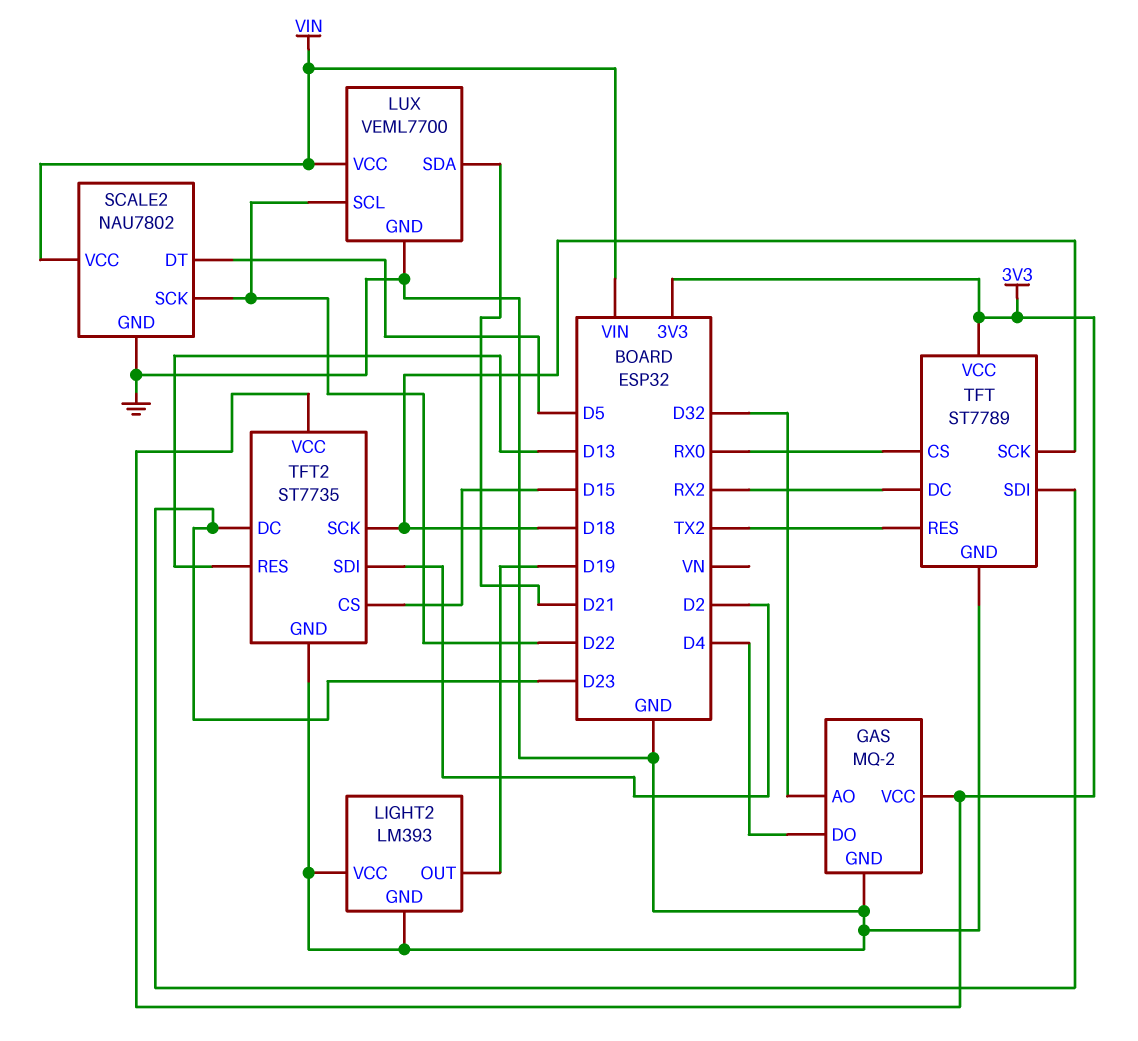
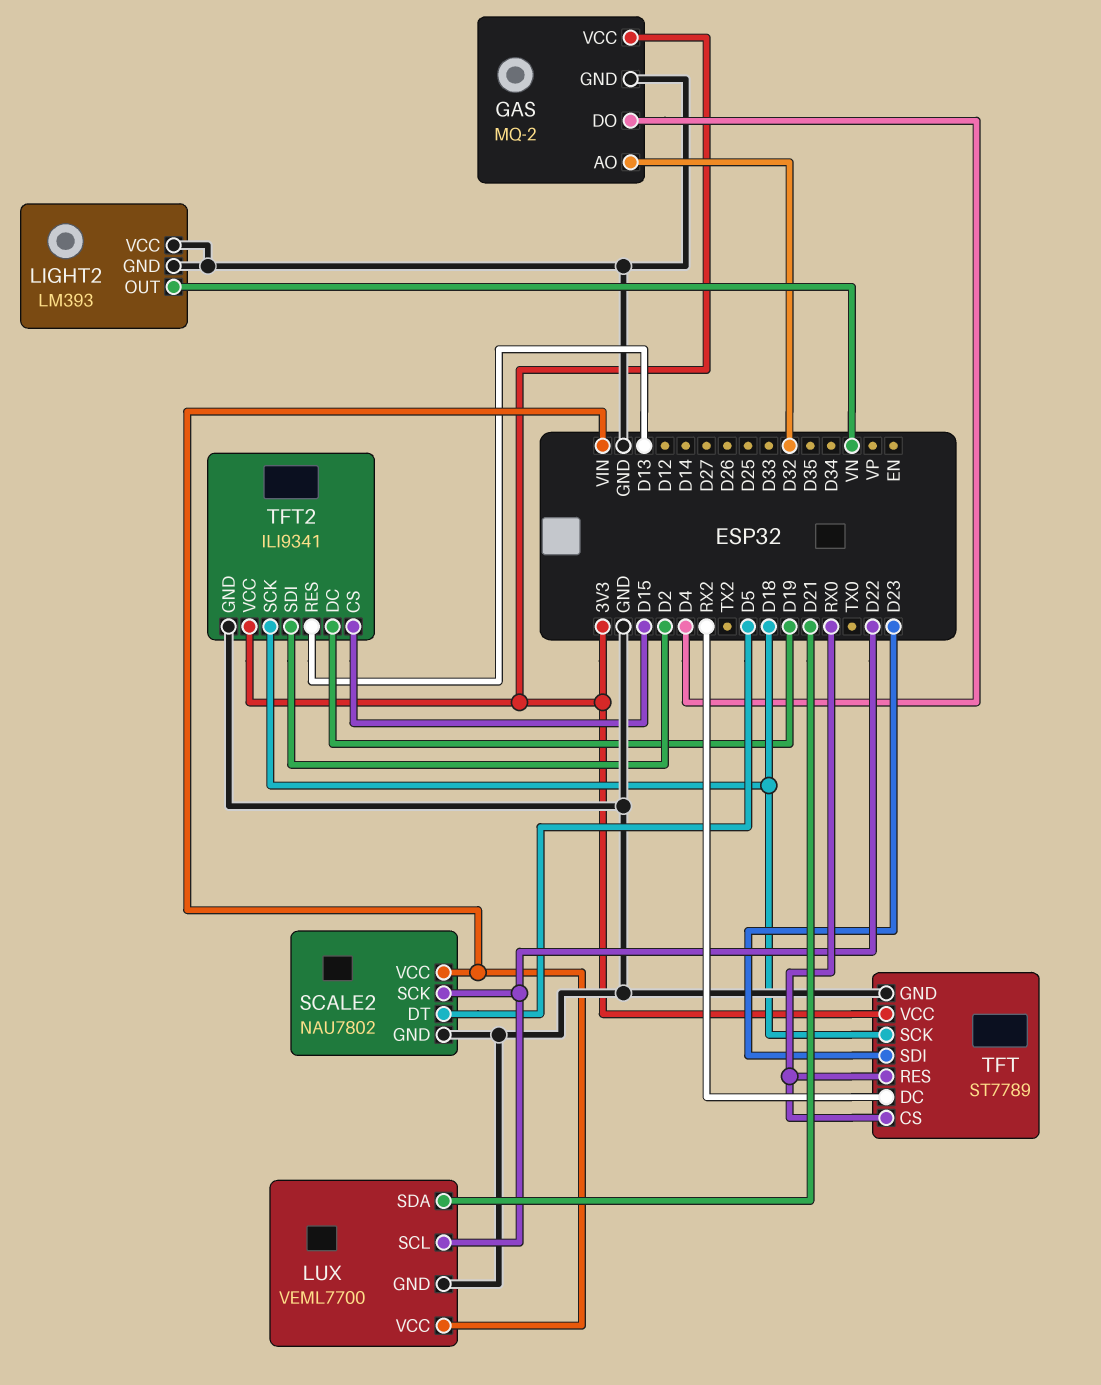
LIGHT2 pin OUT: D19 -> VN
TFT pin RES: TX2 -> RX0
TFT2: ST7735 -> ILI9341
TFT2 pin DC: D23 -> D19

